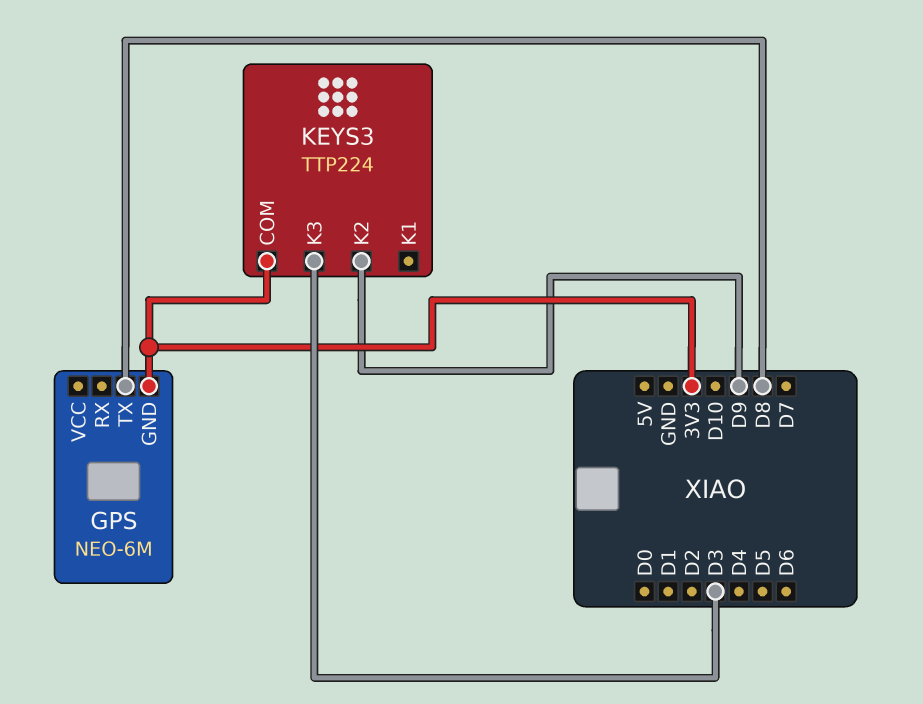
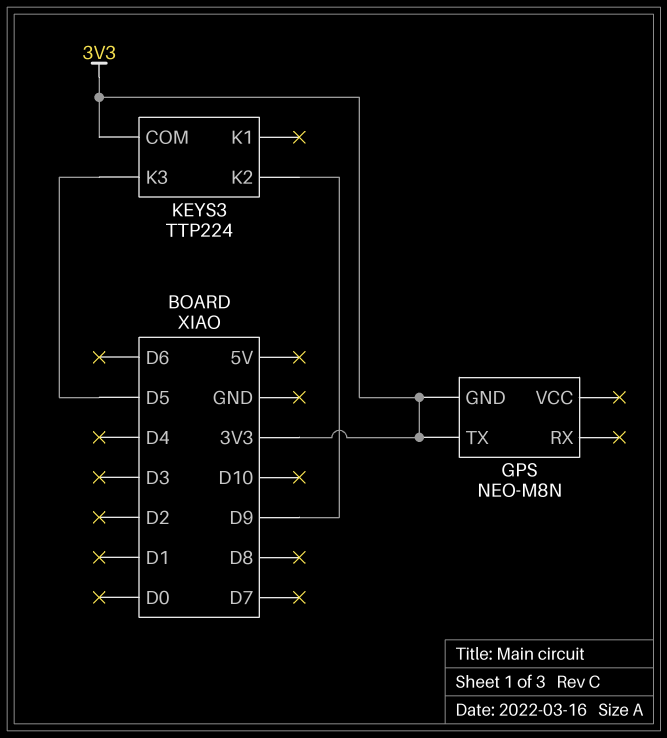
GPS: NEO-6M -> NEO-M8N
GPS pin TX: D8 -> 3V3
KEYS3 pin K3: D3 -> D5

